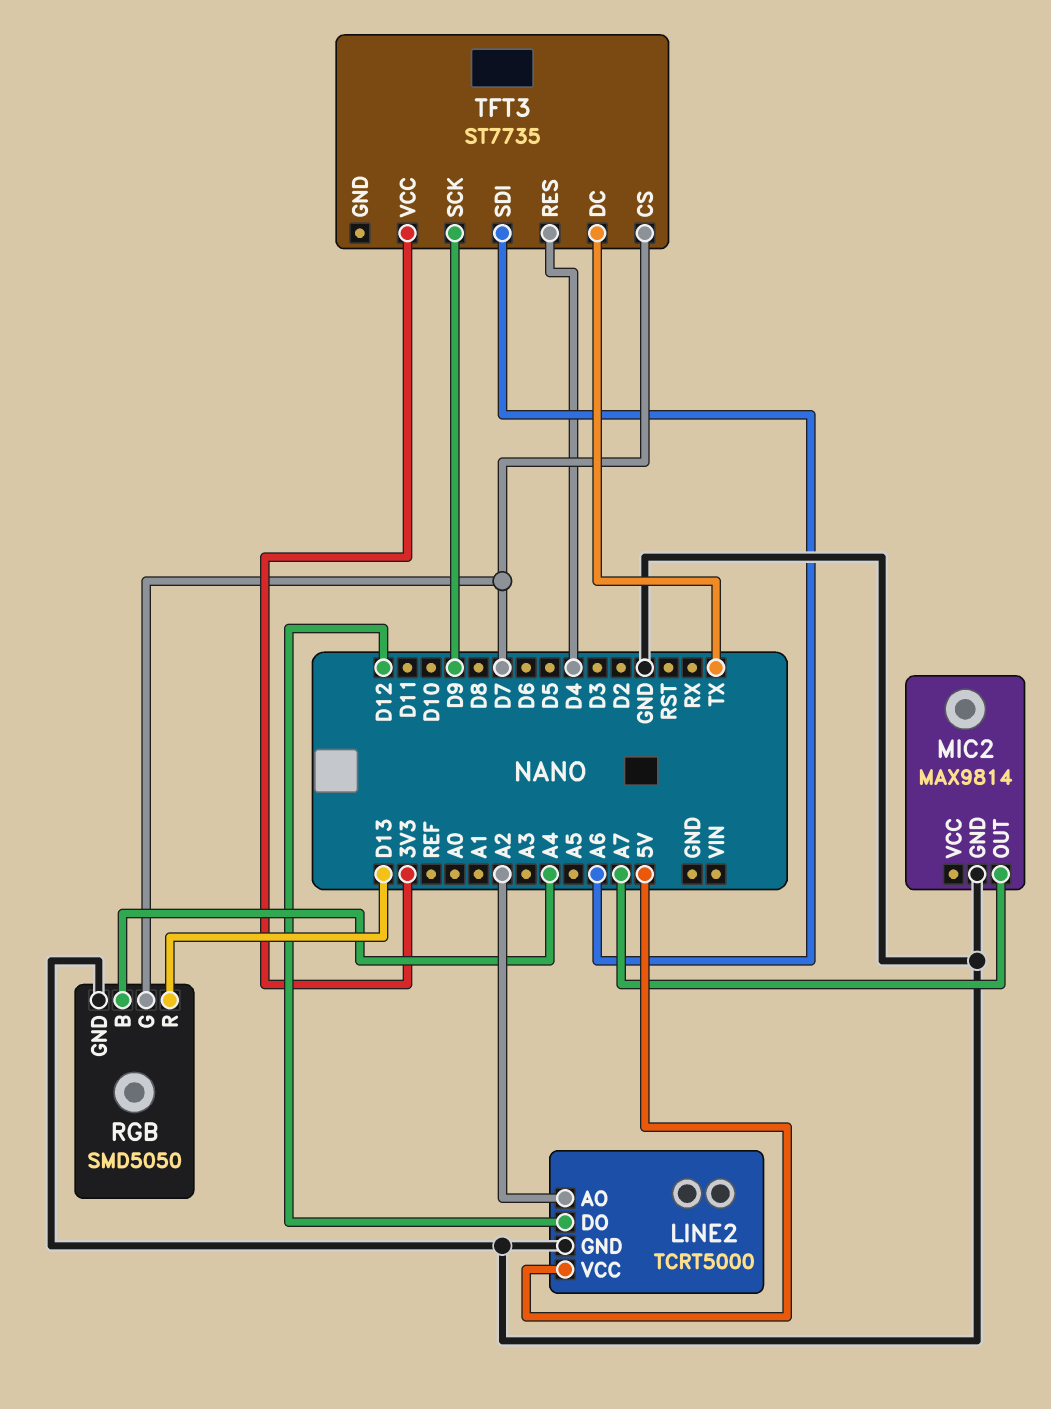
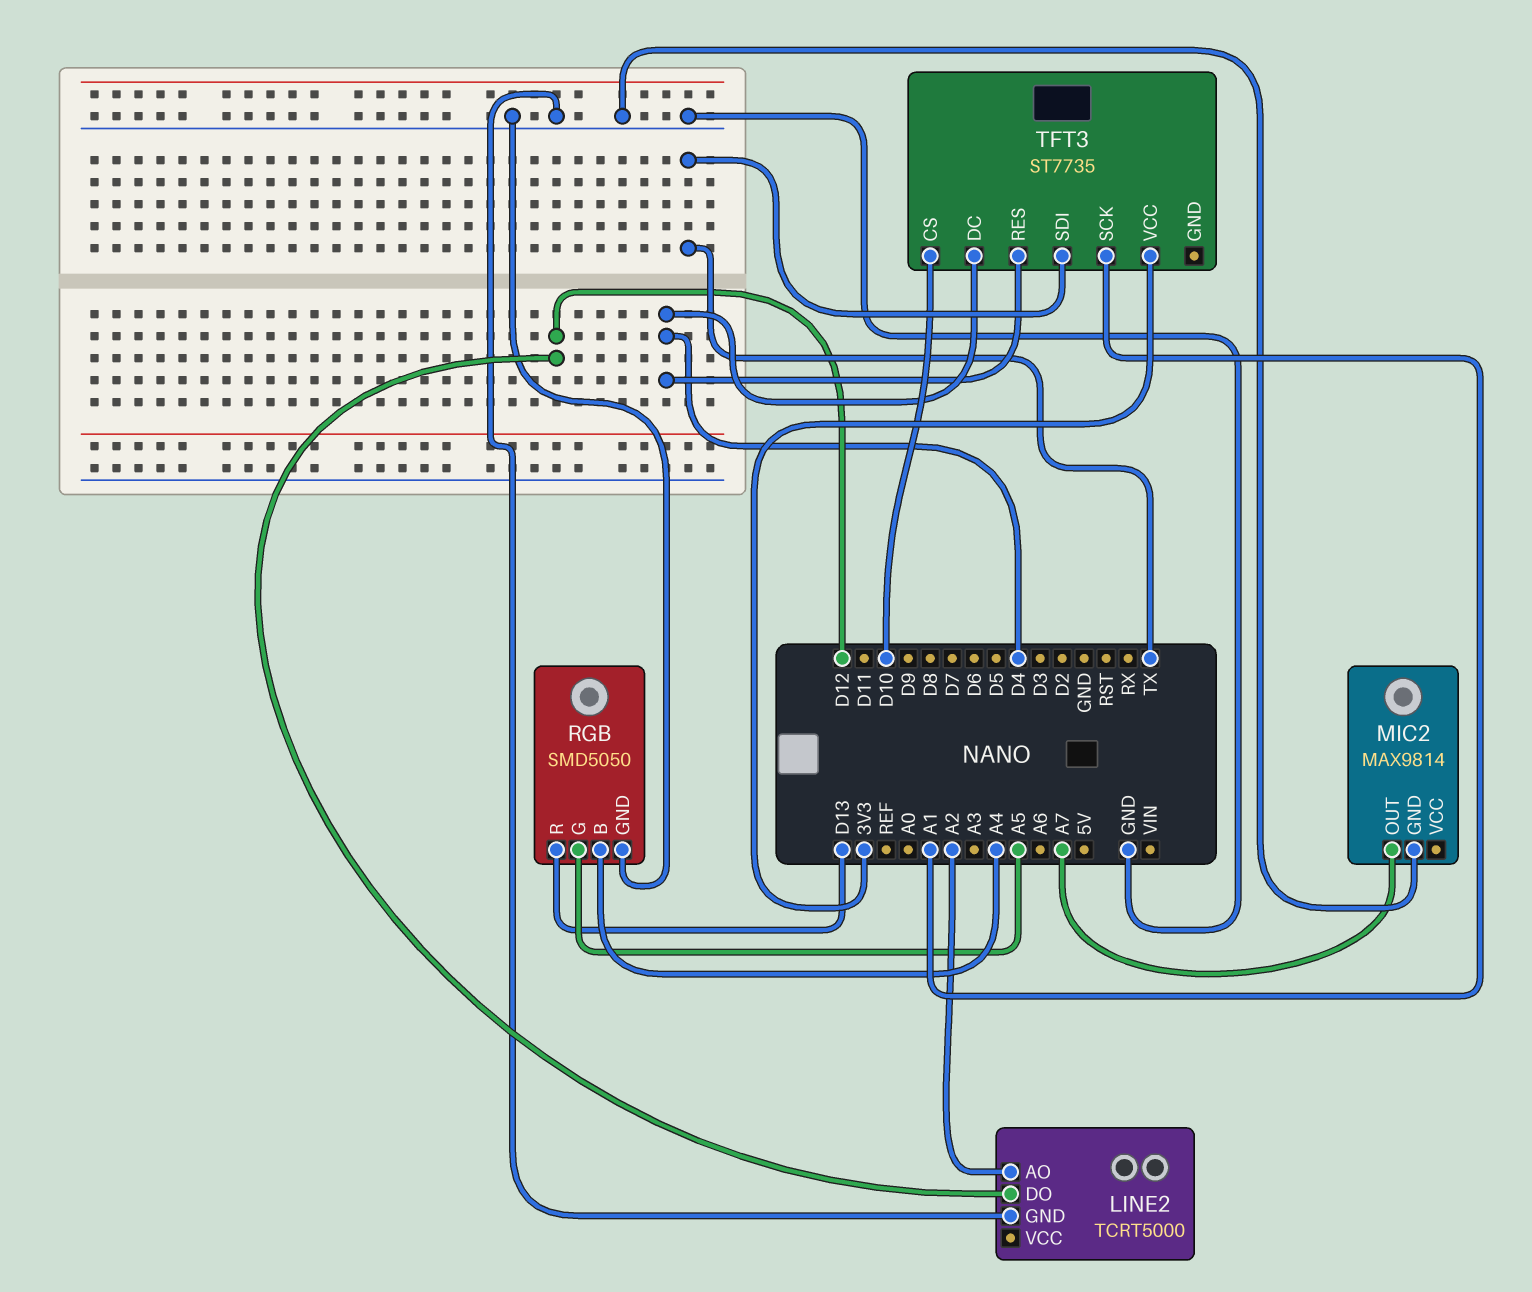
LINE2 pin VCC: 5V -> none
RGB pin G: D7 -> A5
TFT3 pin CS: D7 -> D10
TFT3 pin DC: TX -> D4
TFT3 pin SCK: D9 -> A1
TFT3 pin SDI: A6 -> TX

